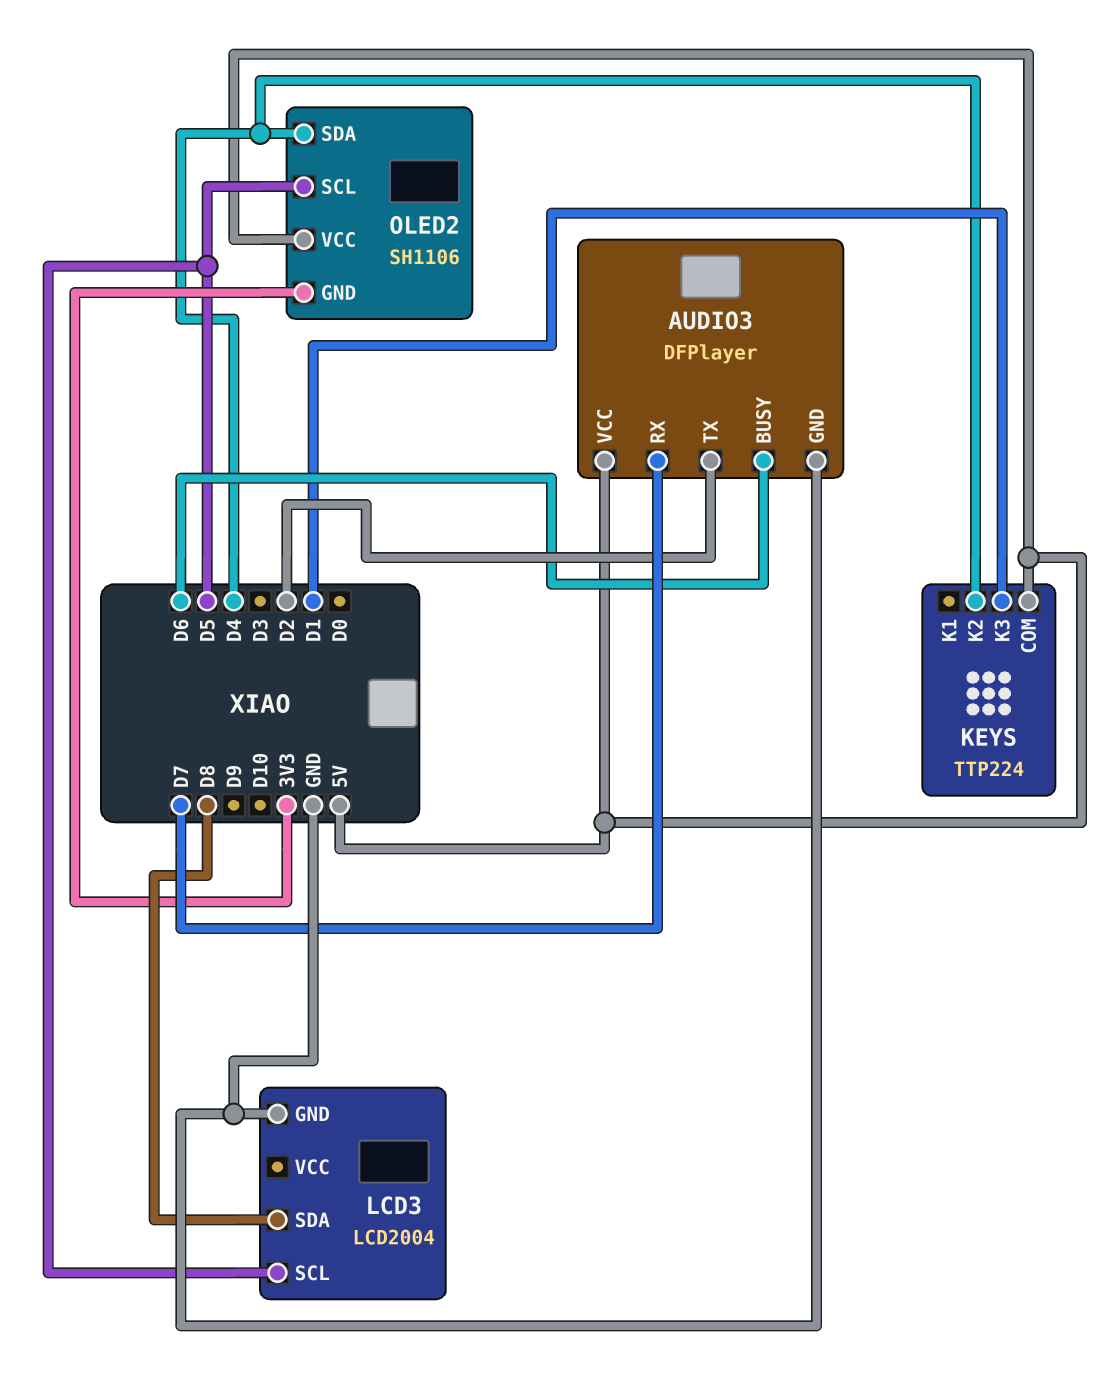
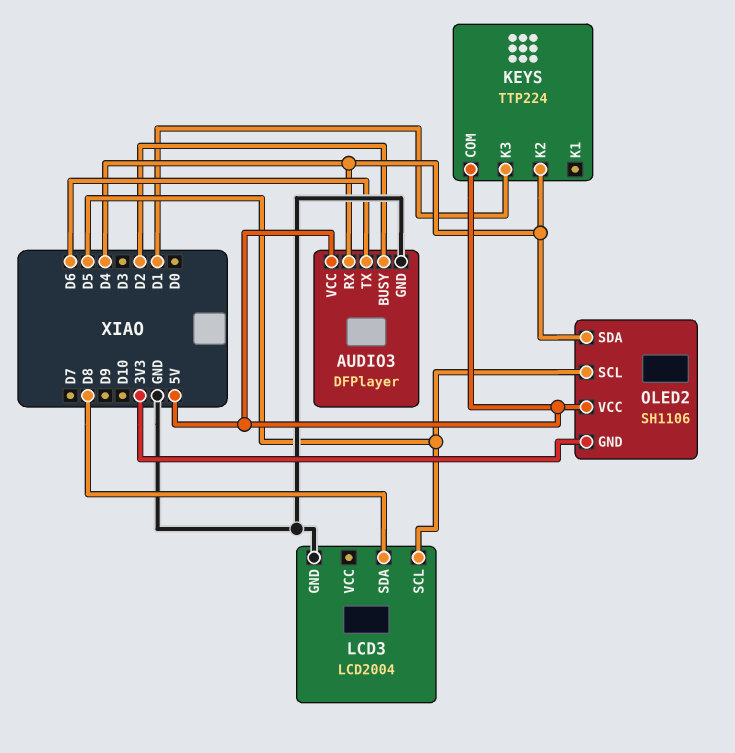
AUDIO3 pin BUSY: D6 -> D2
AUDIO3 pin RX: D7 -> D4
AUDIO3 pin TX: D2 -> D6

